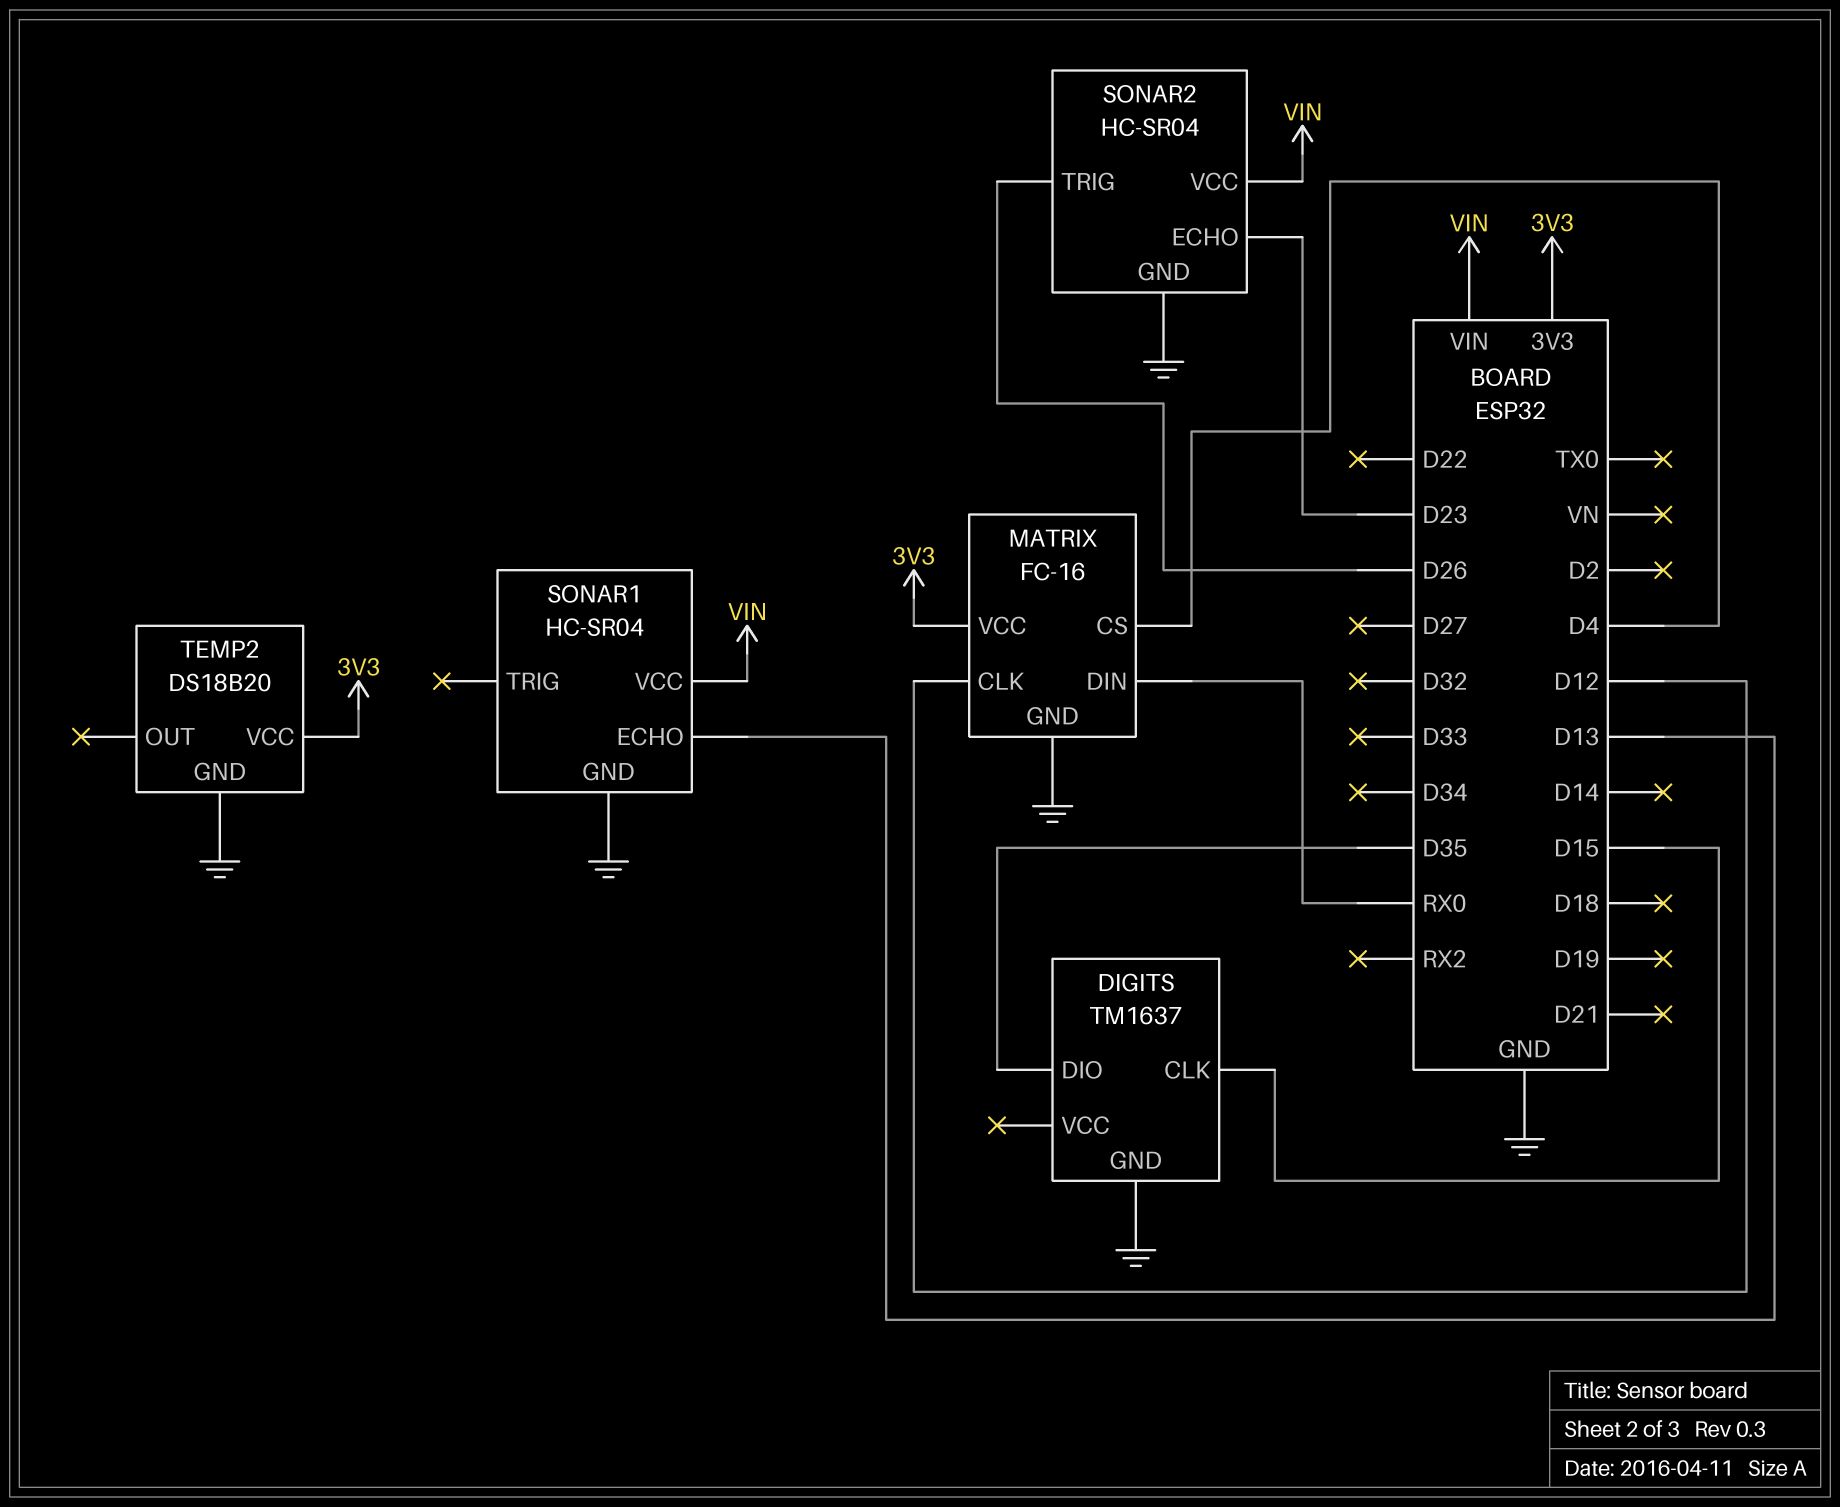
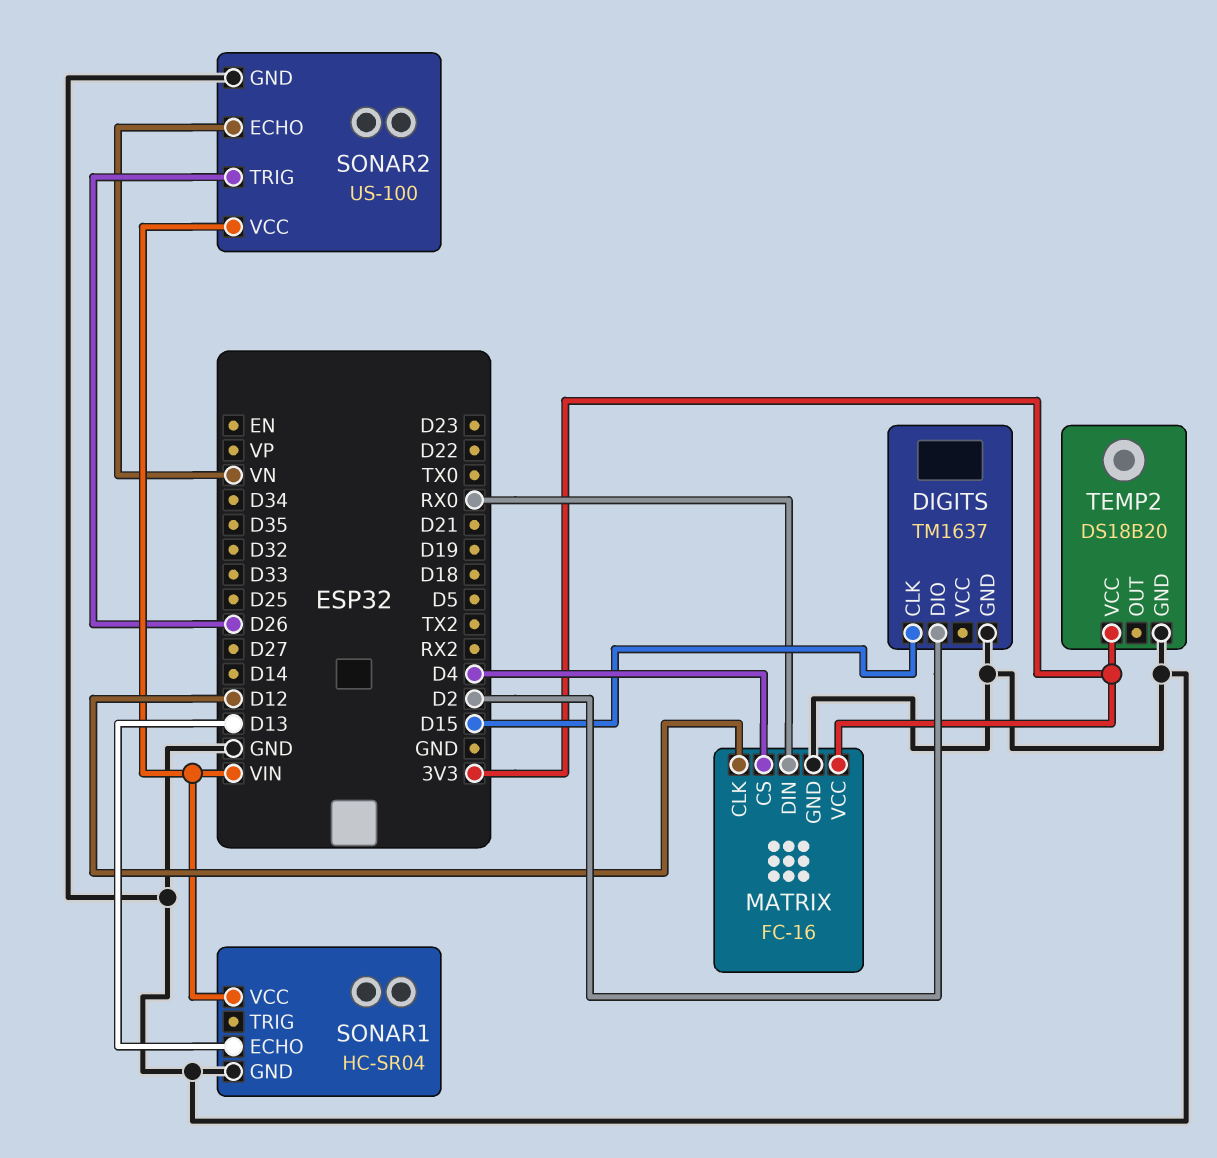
DIGITS pin DIO: D35 -> D2
SONAR2: HC-SR04 -> US-100
SONAR2 pin ECHO: D23 -> VN

